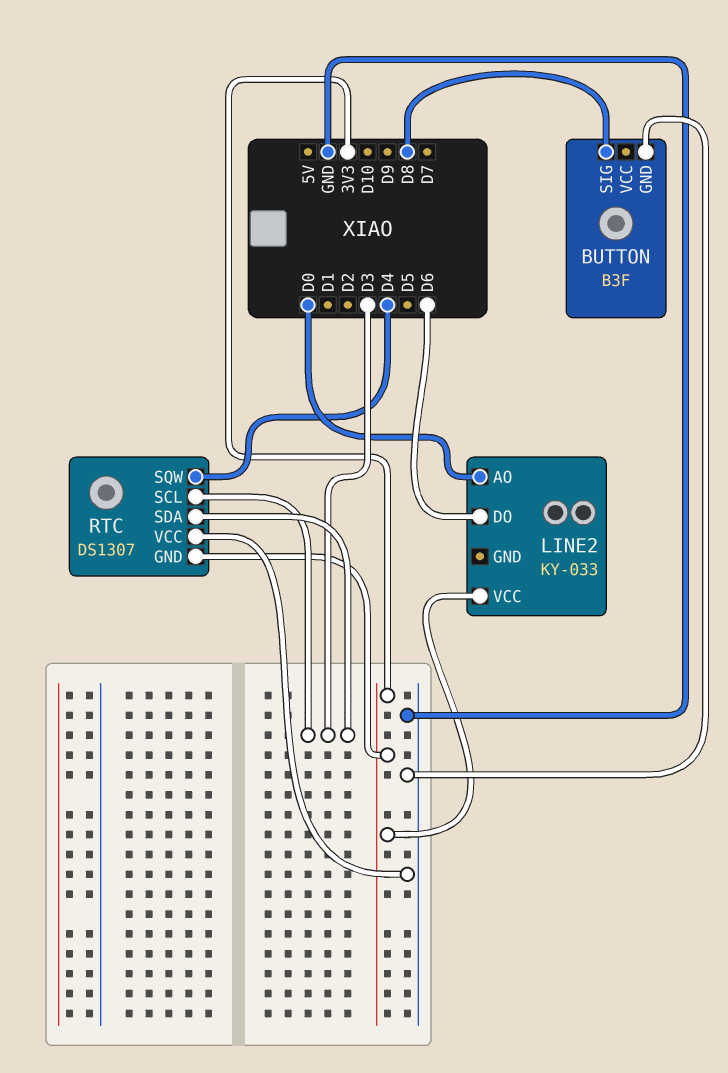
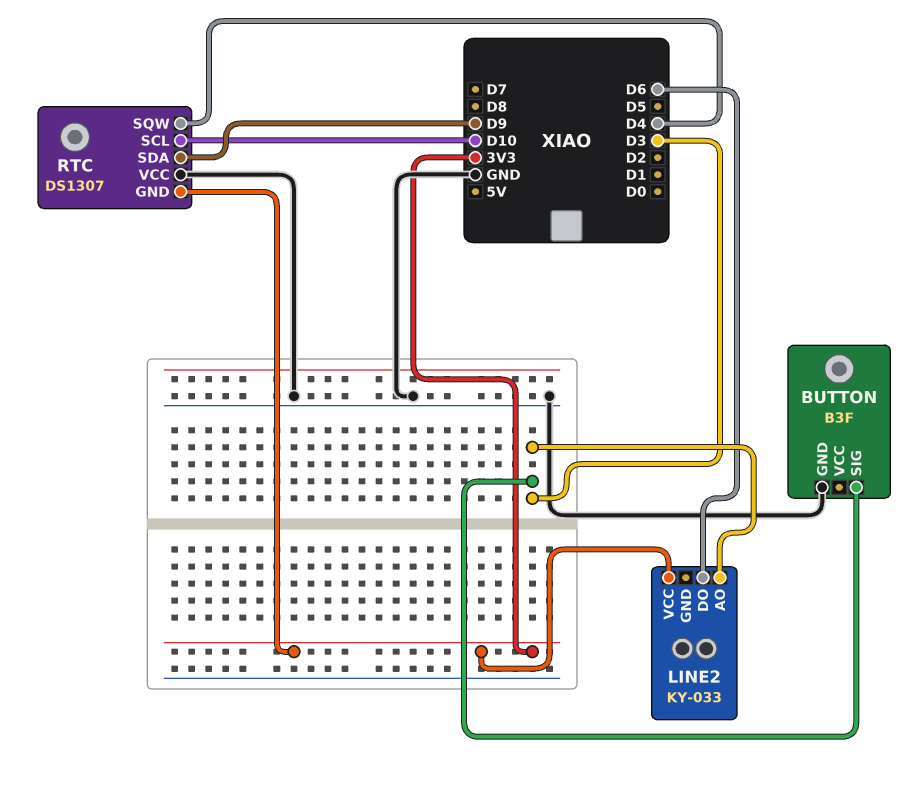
BUTTON pin SIG: D8 -> D3
LINE2 pin AO: D0 -> D3
RTC pin SCL: D3 -> D10
RTC pin SDA: D3 -> D9

